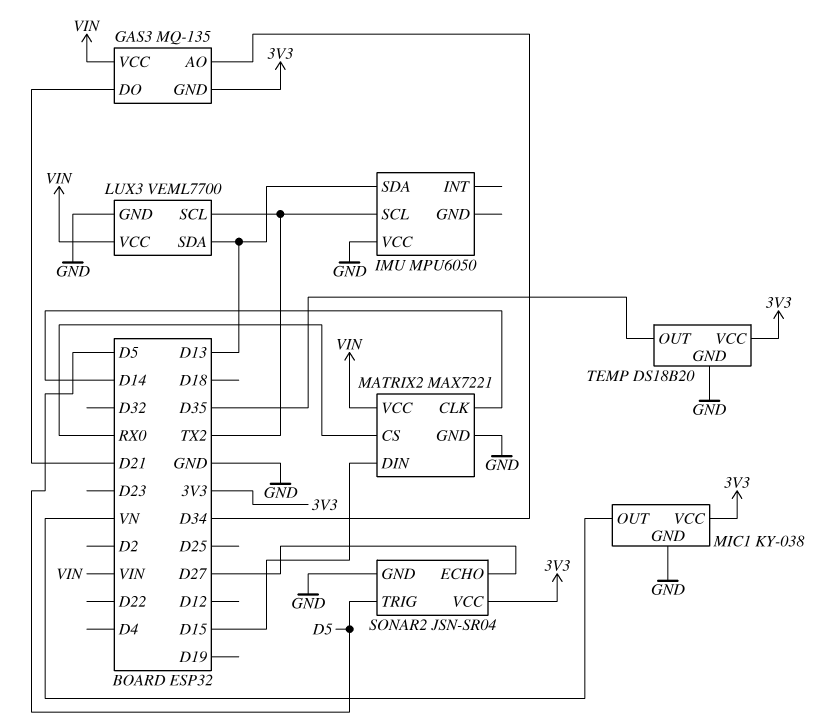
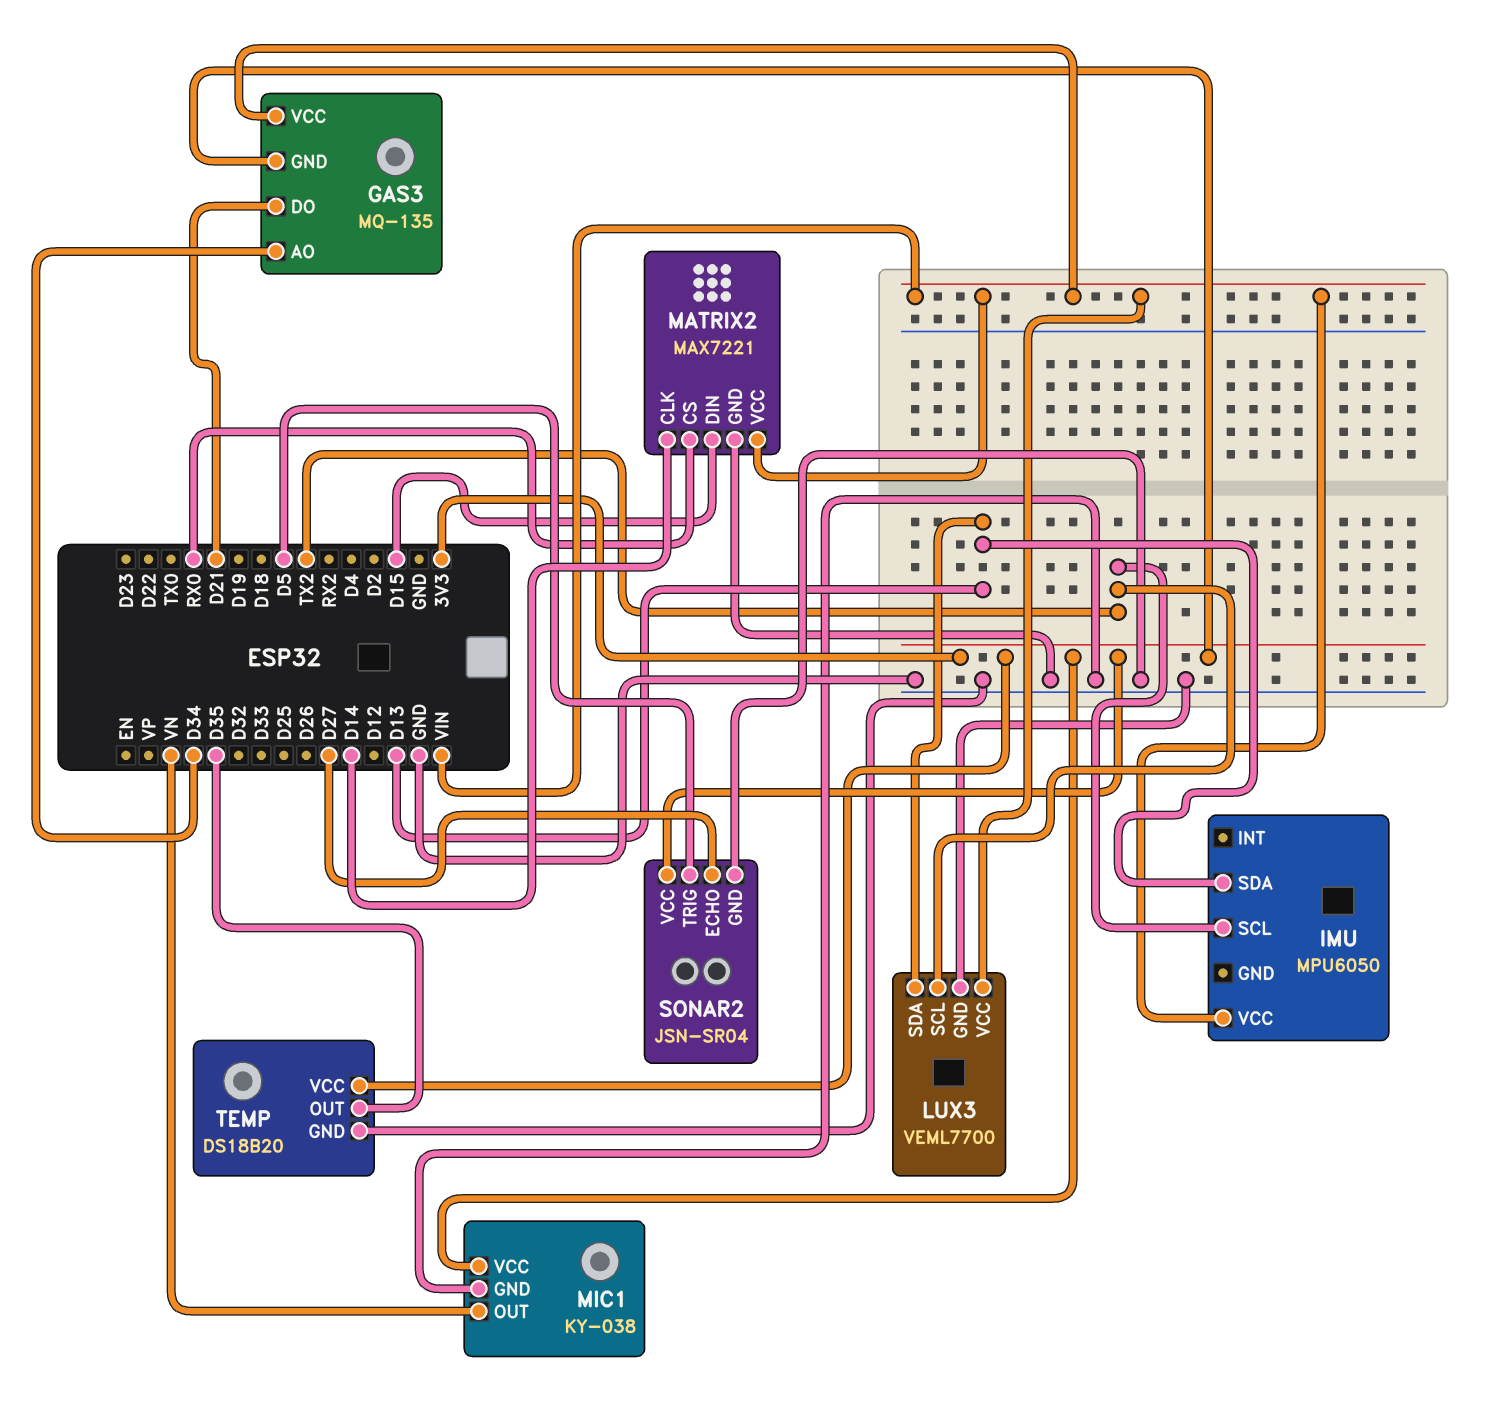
IMU pin VCC: GND -> VIN

